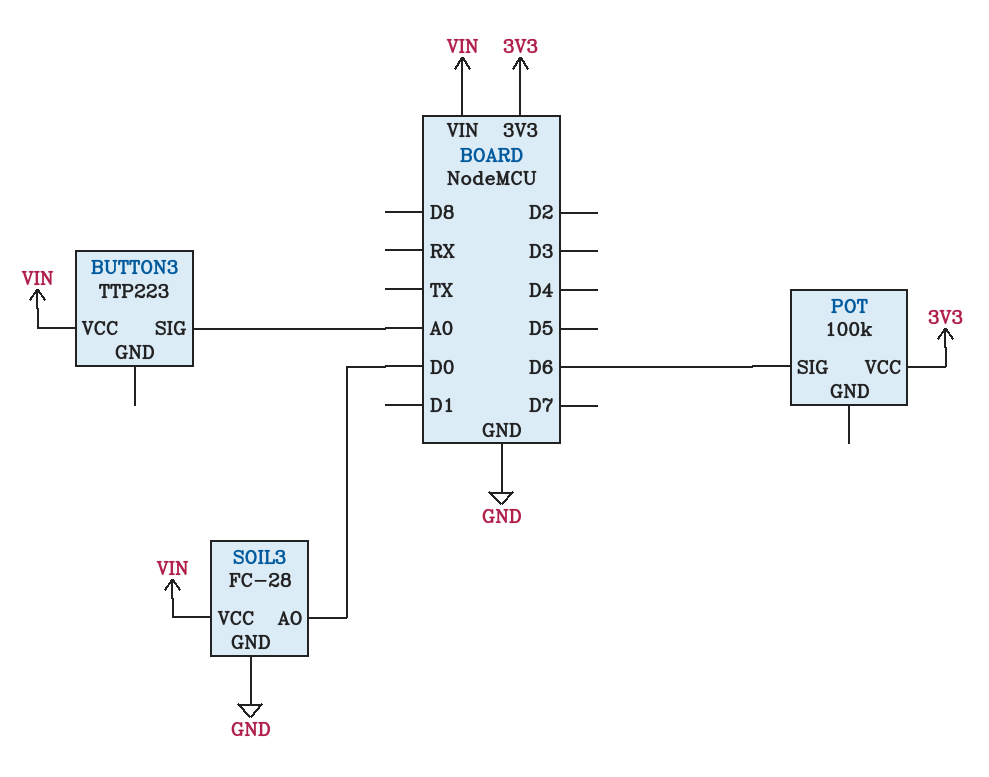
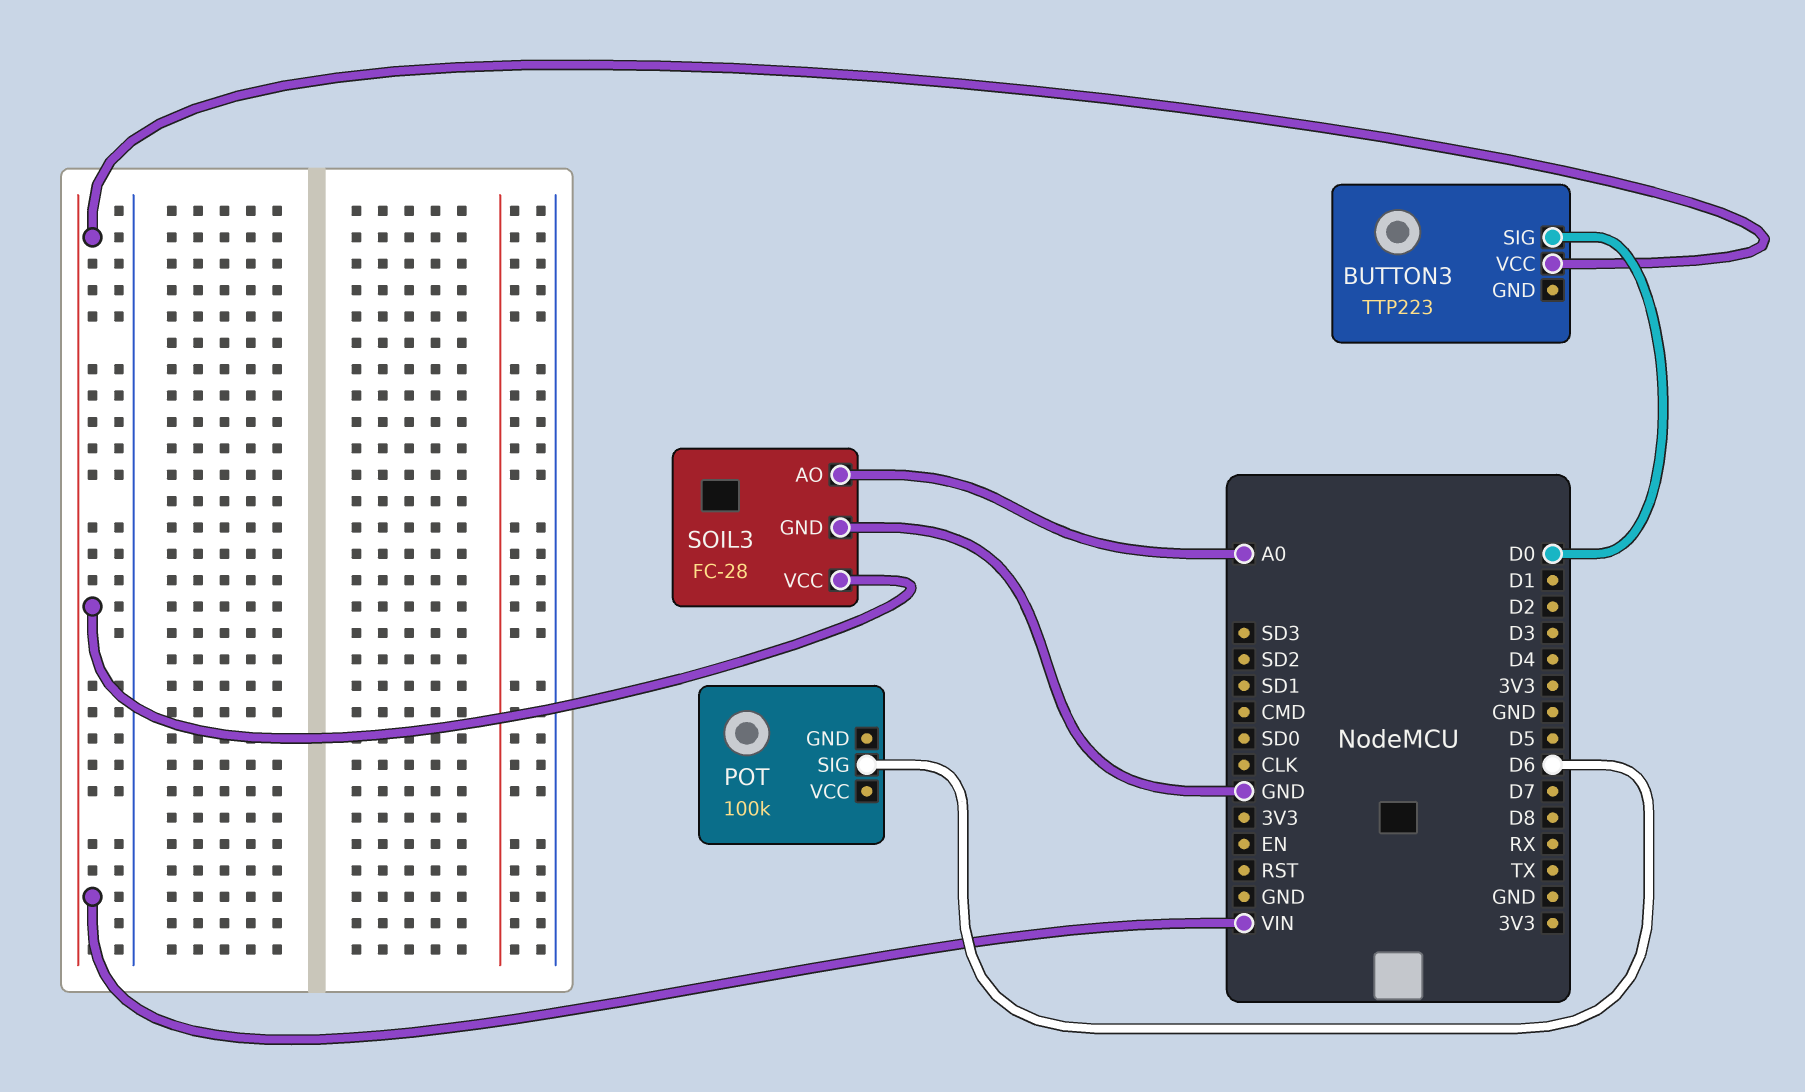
BUTTON3 pin SIG: A0 -> D0
POT pin VCC: 3V3 -> none
SOIL3 pin AO: D0 -> A0

